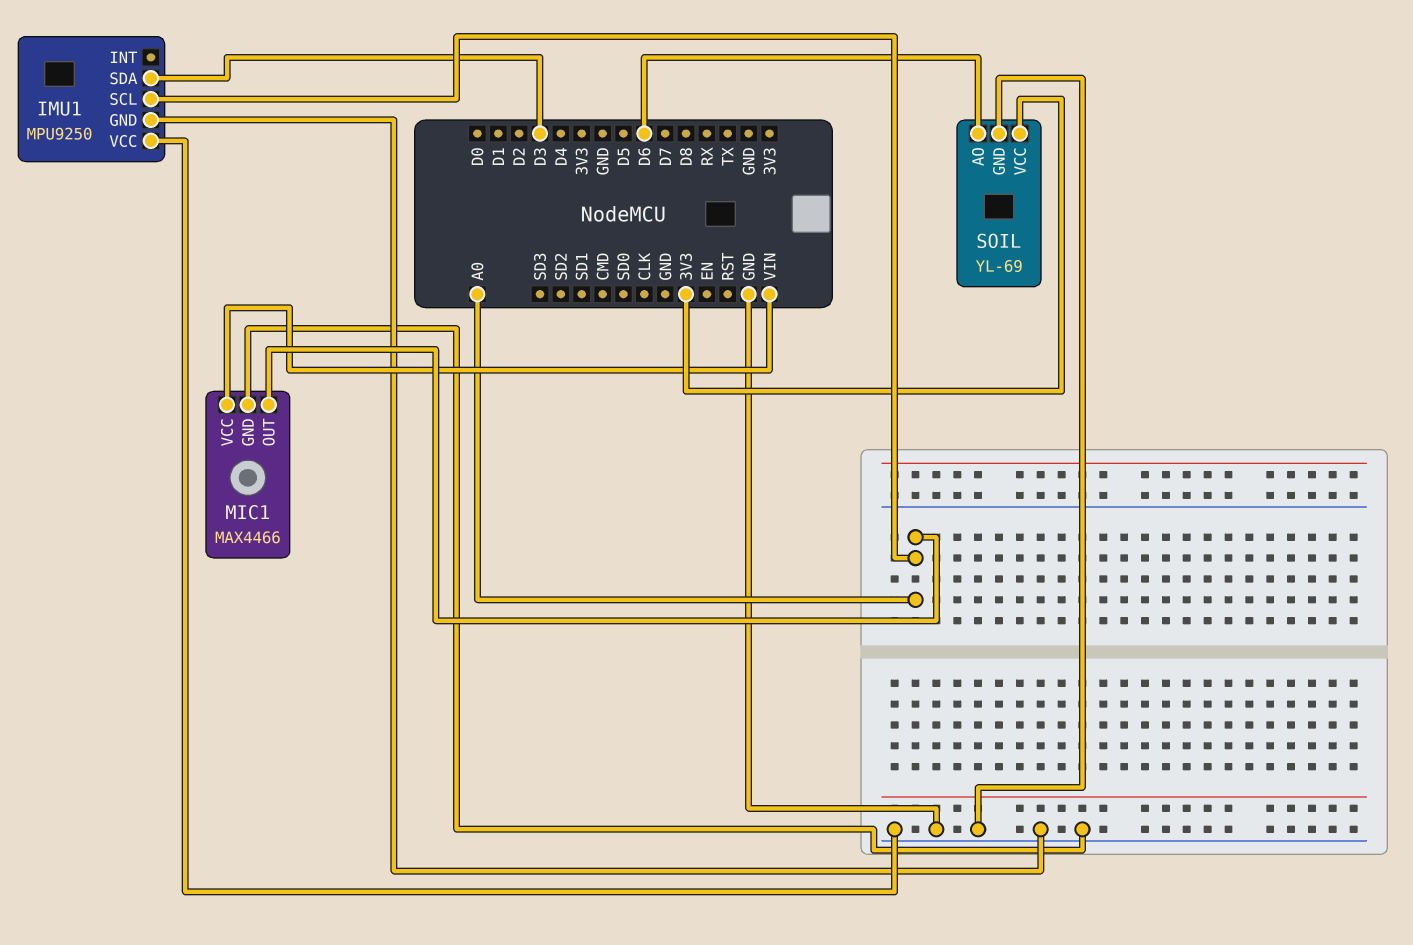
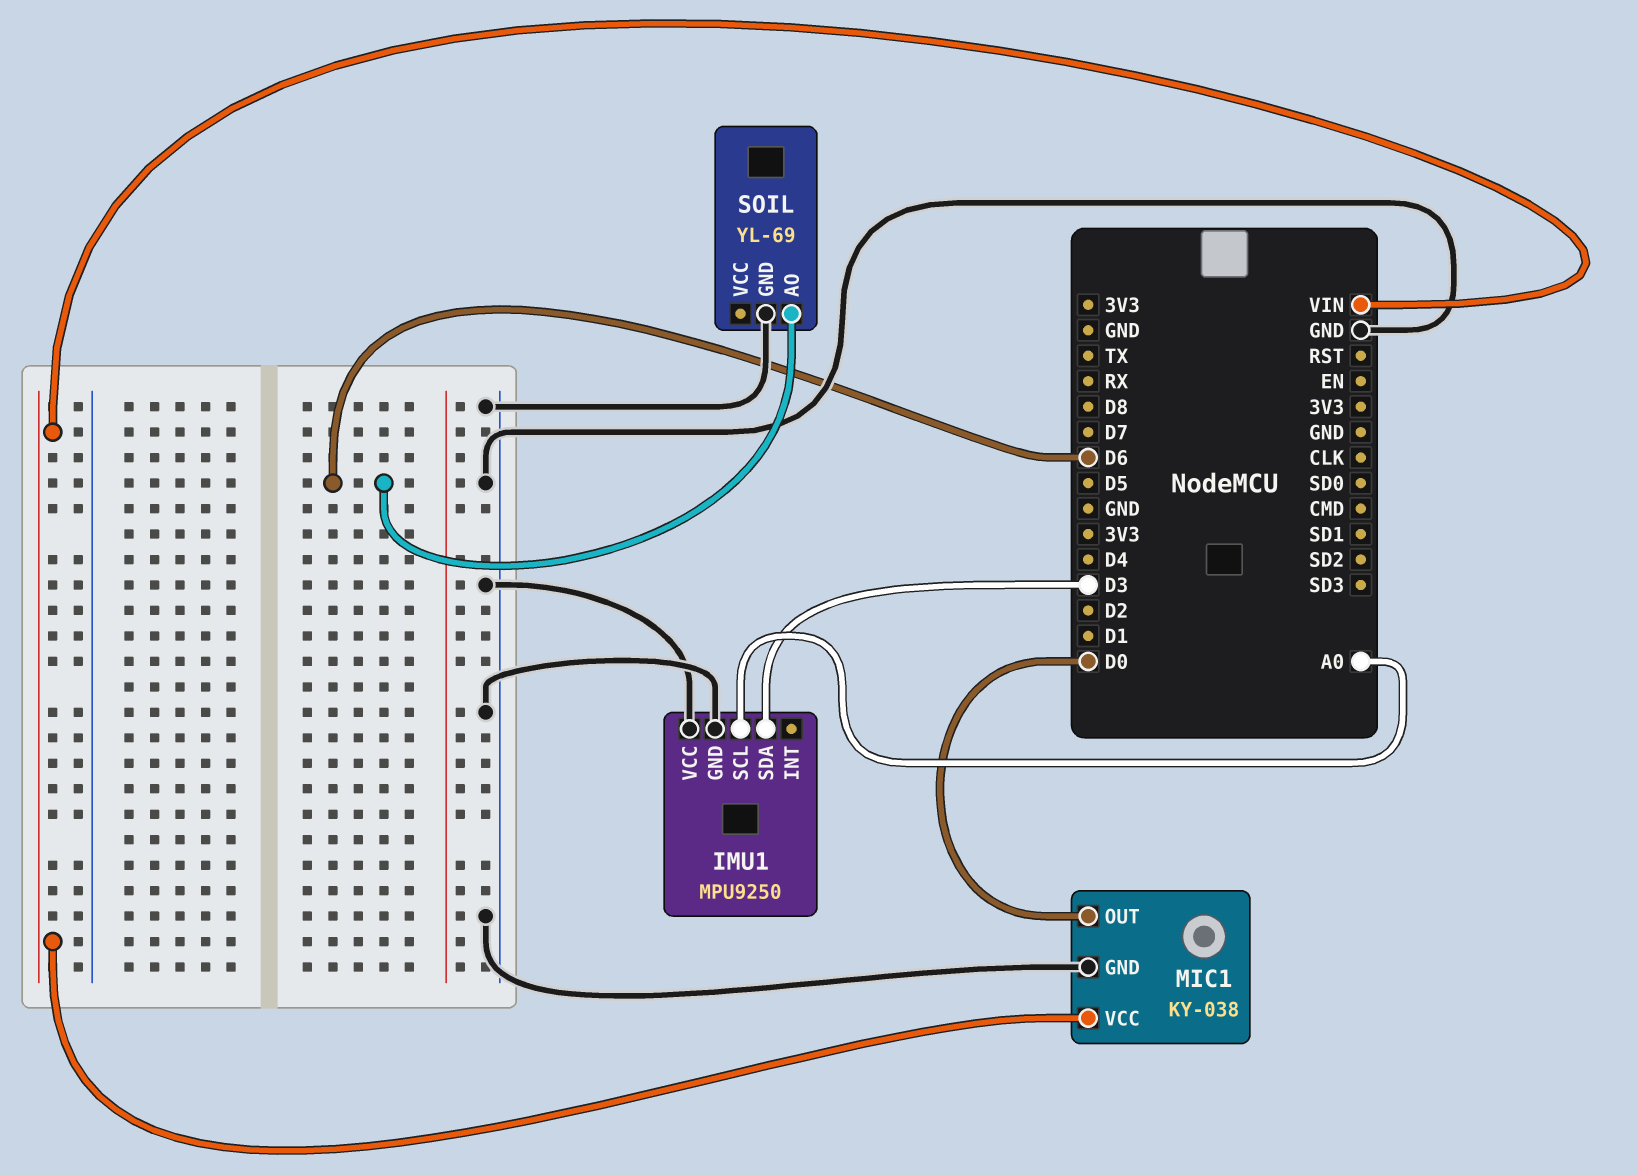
MIC1: MAX4466 -> KY-038
MIC1 pin OUT: A0 -> D0
SOIL pin VCC: 3V3 -> none

